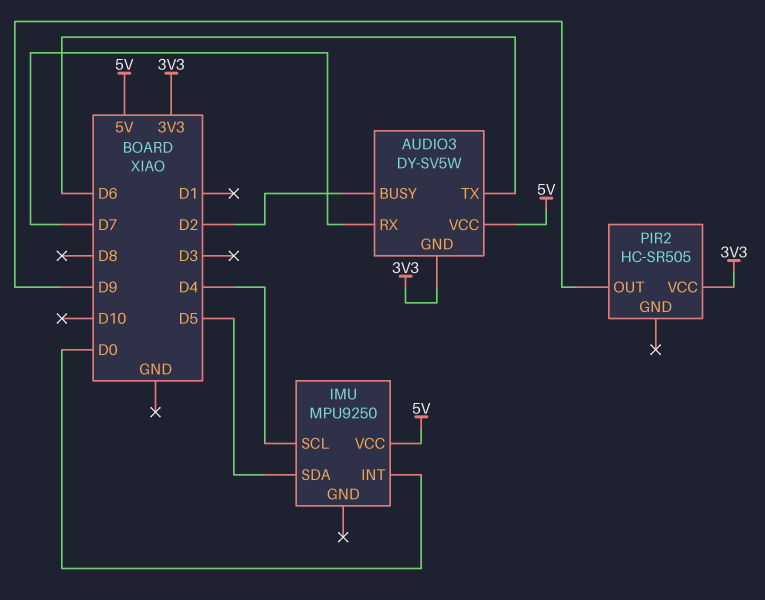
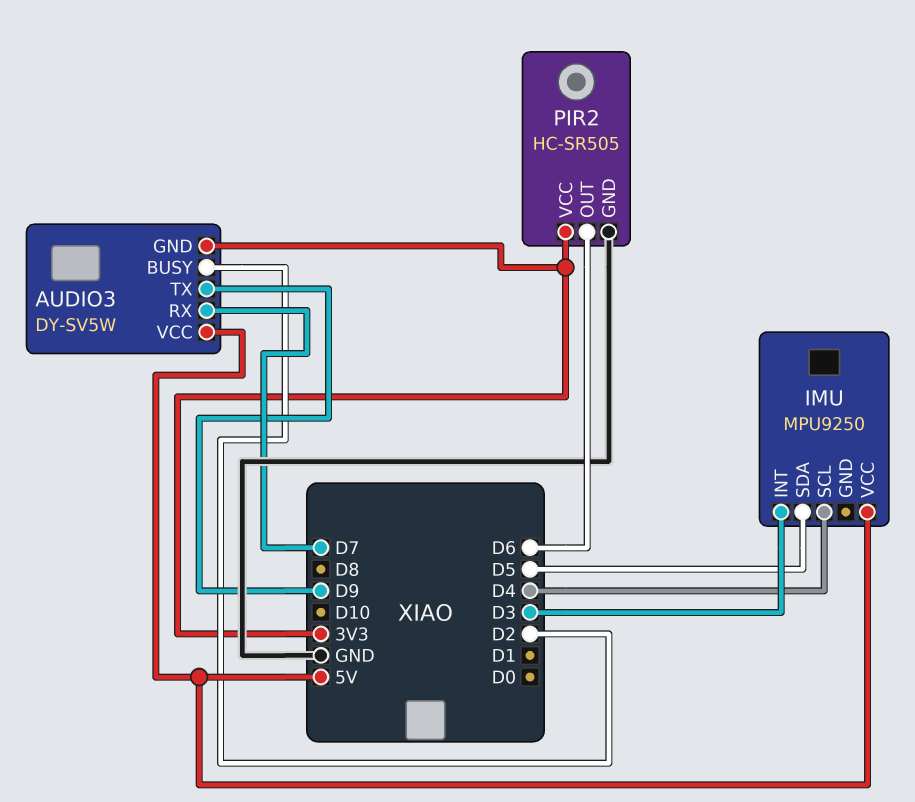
AUDIO3 pin TX: D6 -> D9
IMU pin INT: D0 -> D3
PIR2 pin GND: none -> GND
PIR2 pin OUT: D9 -> D6

